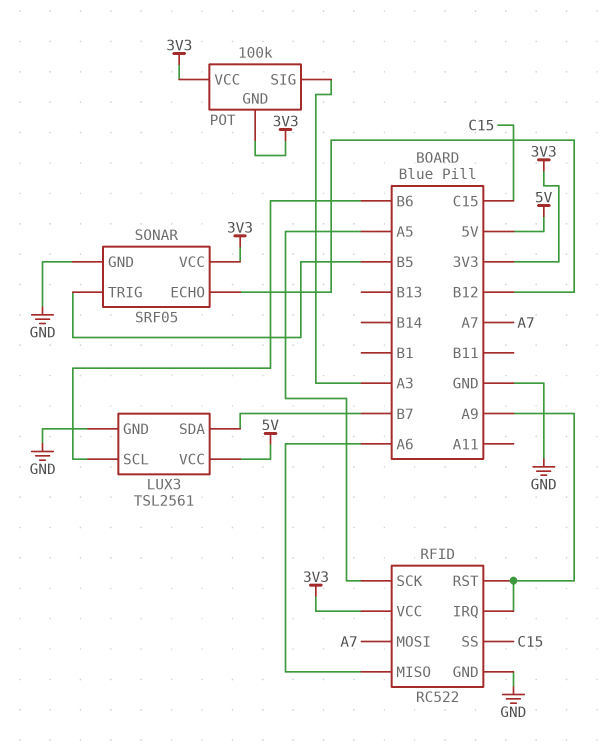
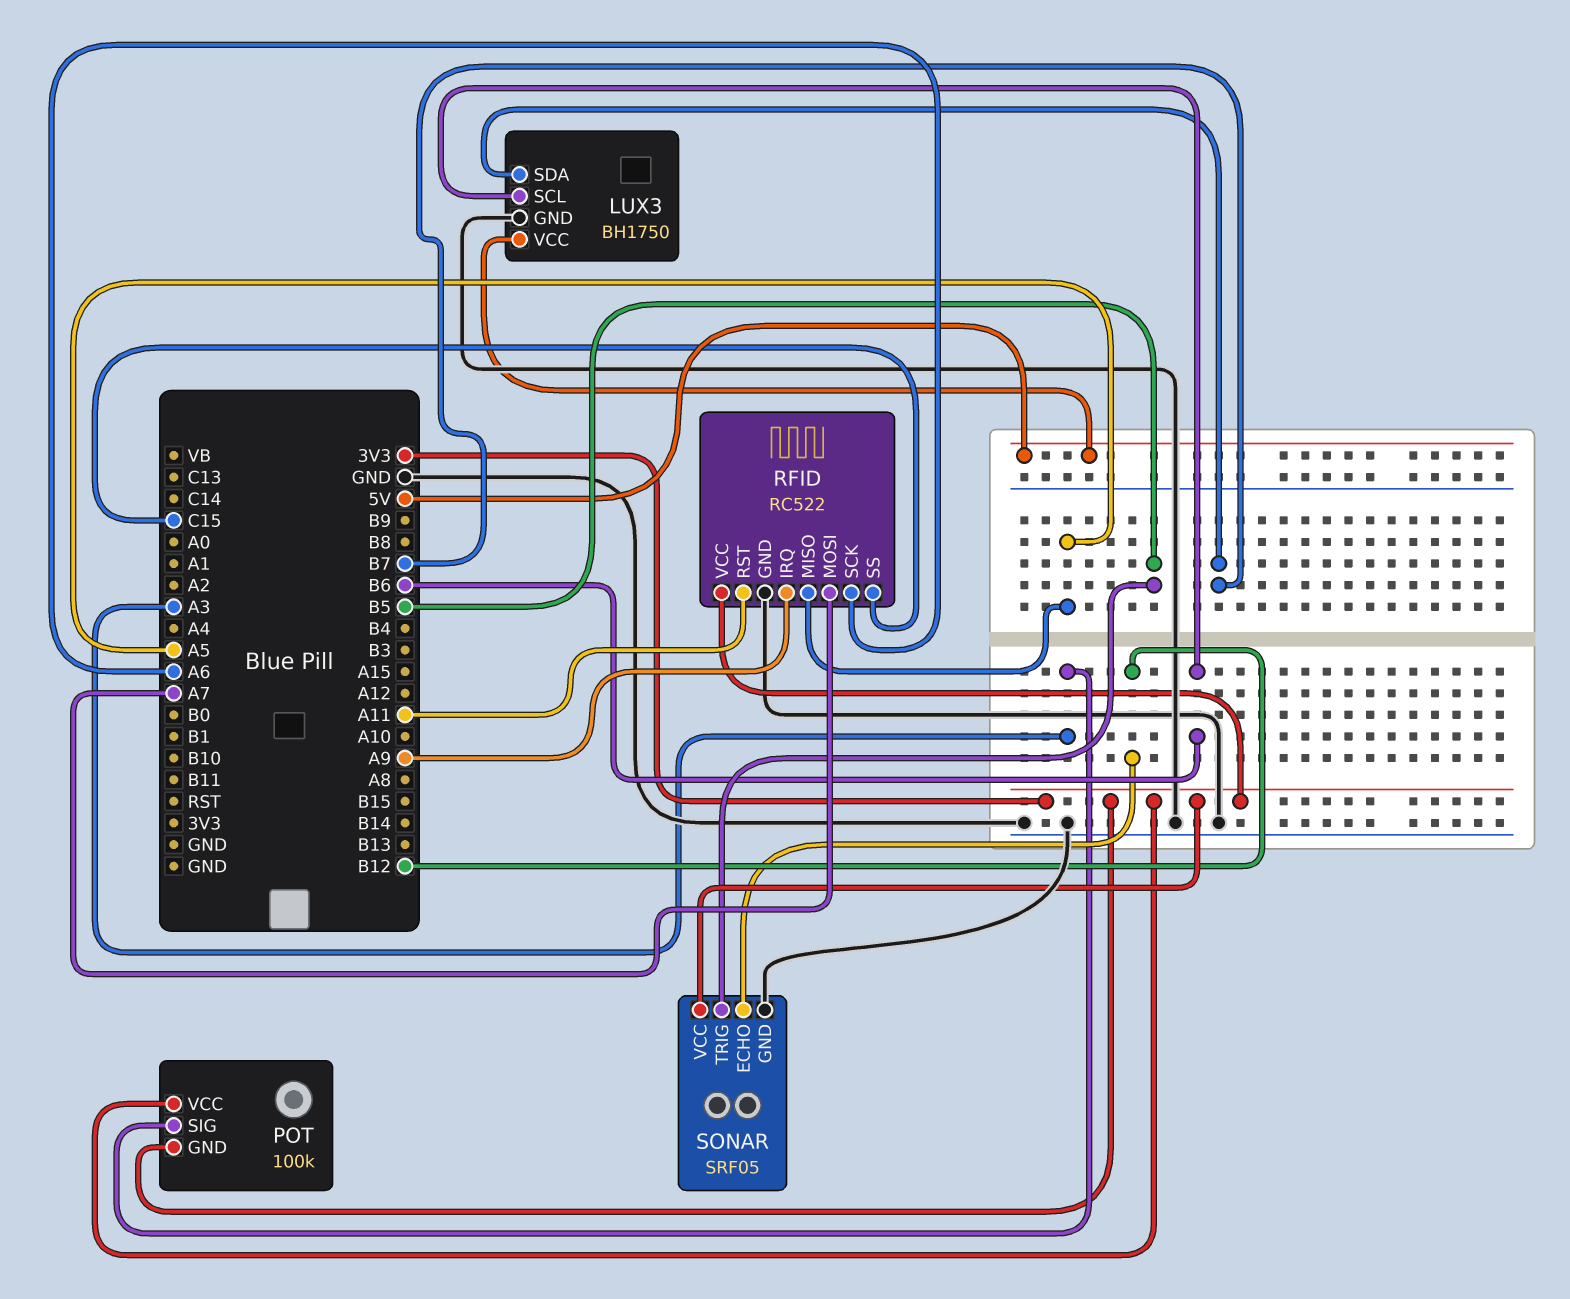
LUX3: TSL2561 -> BH1750
RFID pin MISO: A6 -> A5
RFID pin RST: A9 -> A11
RFID pin SCK: A5 -> A6

